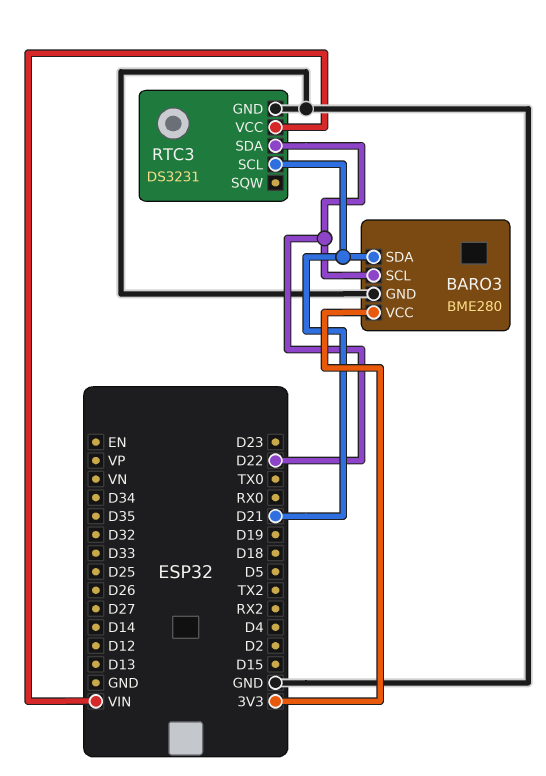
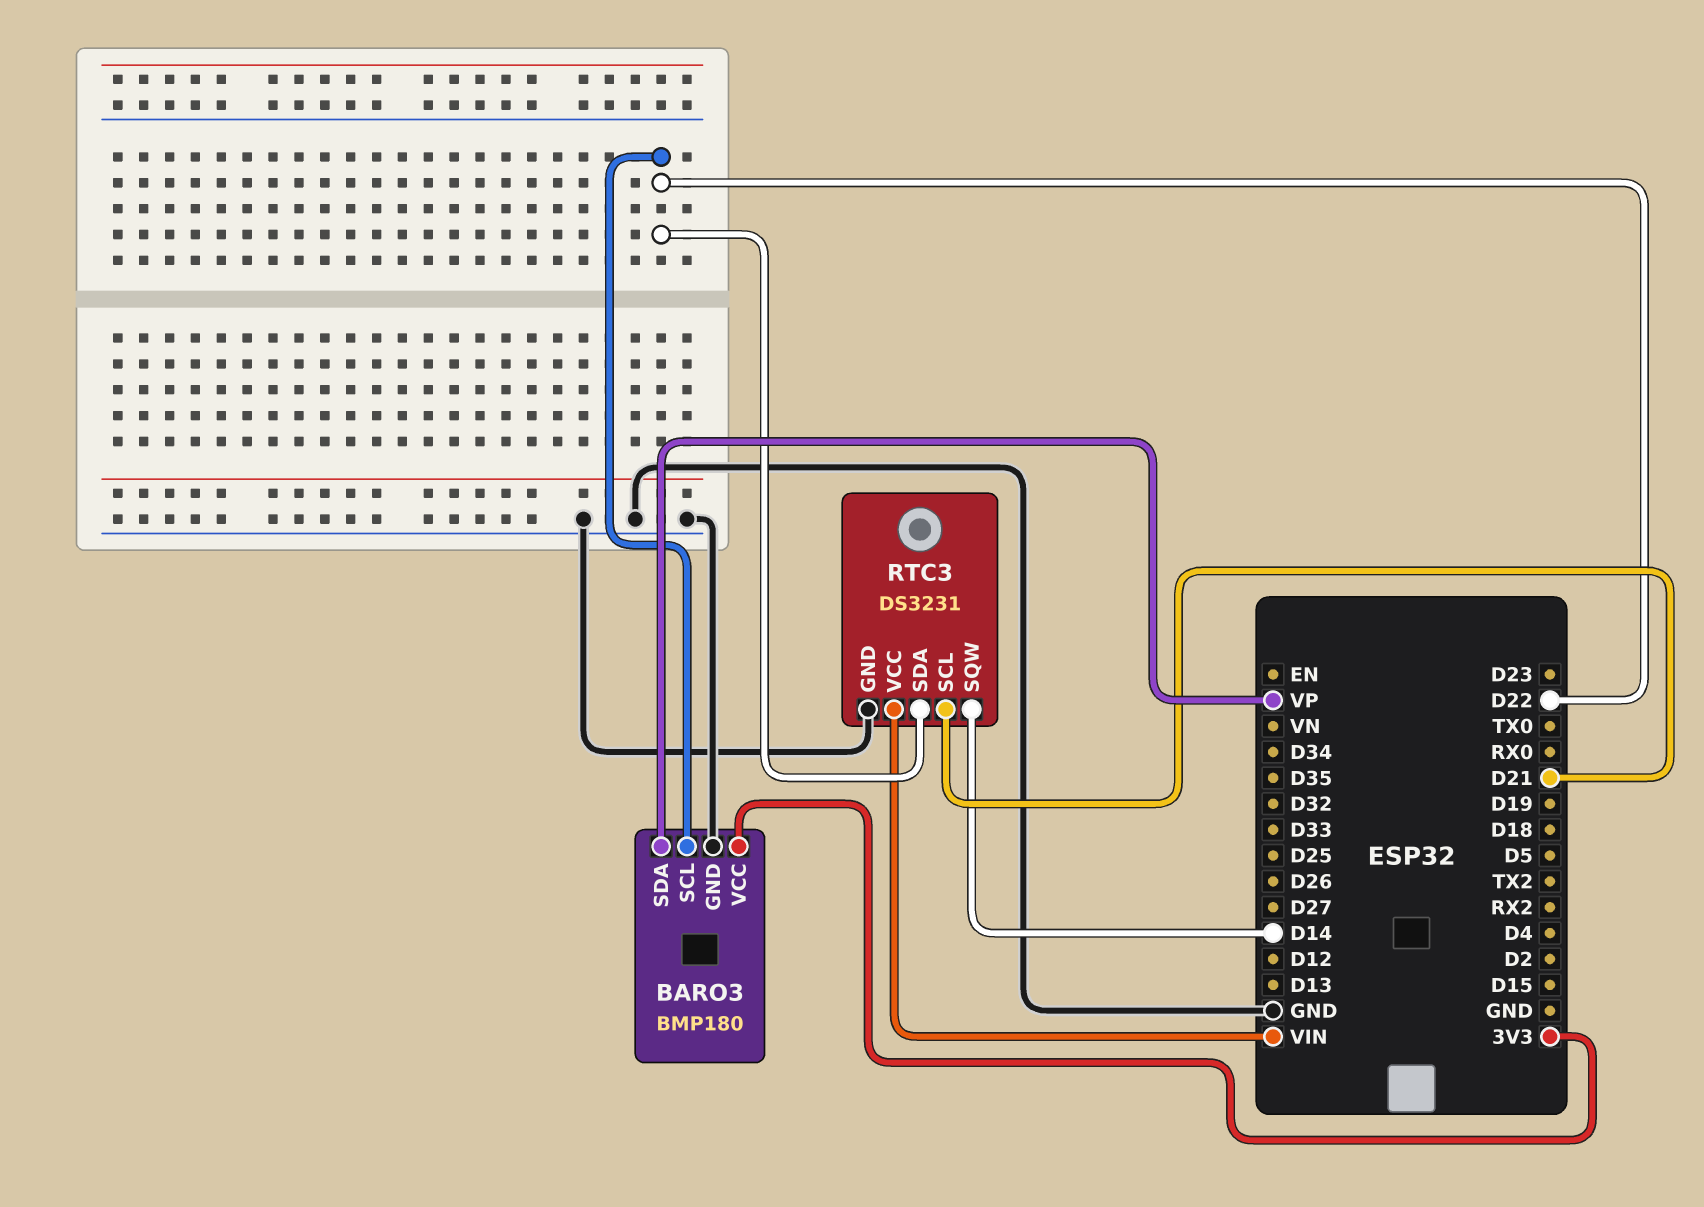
BARO3: BME280 -> BMP180
BARO3 pin SDA: D21 -> VP
RTC3 pin SQW: none -> D14

